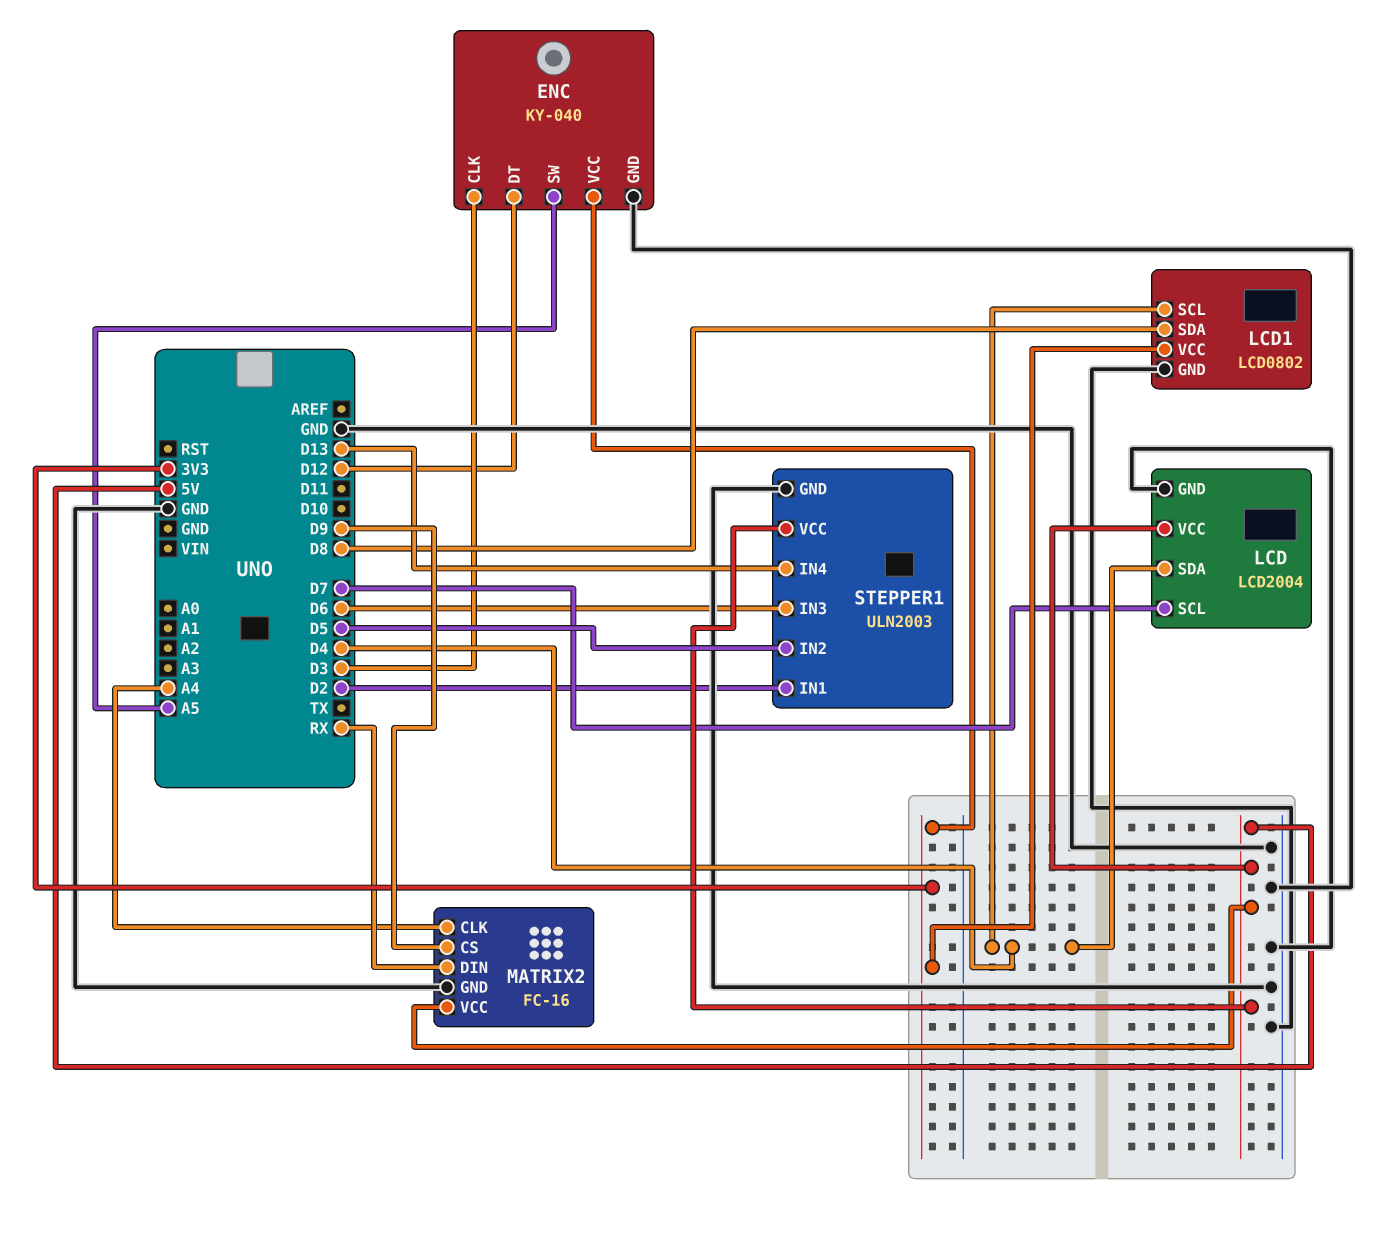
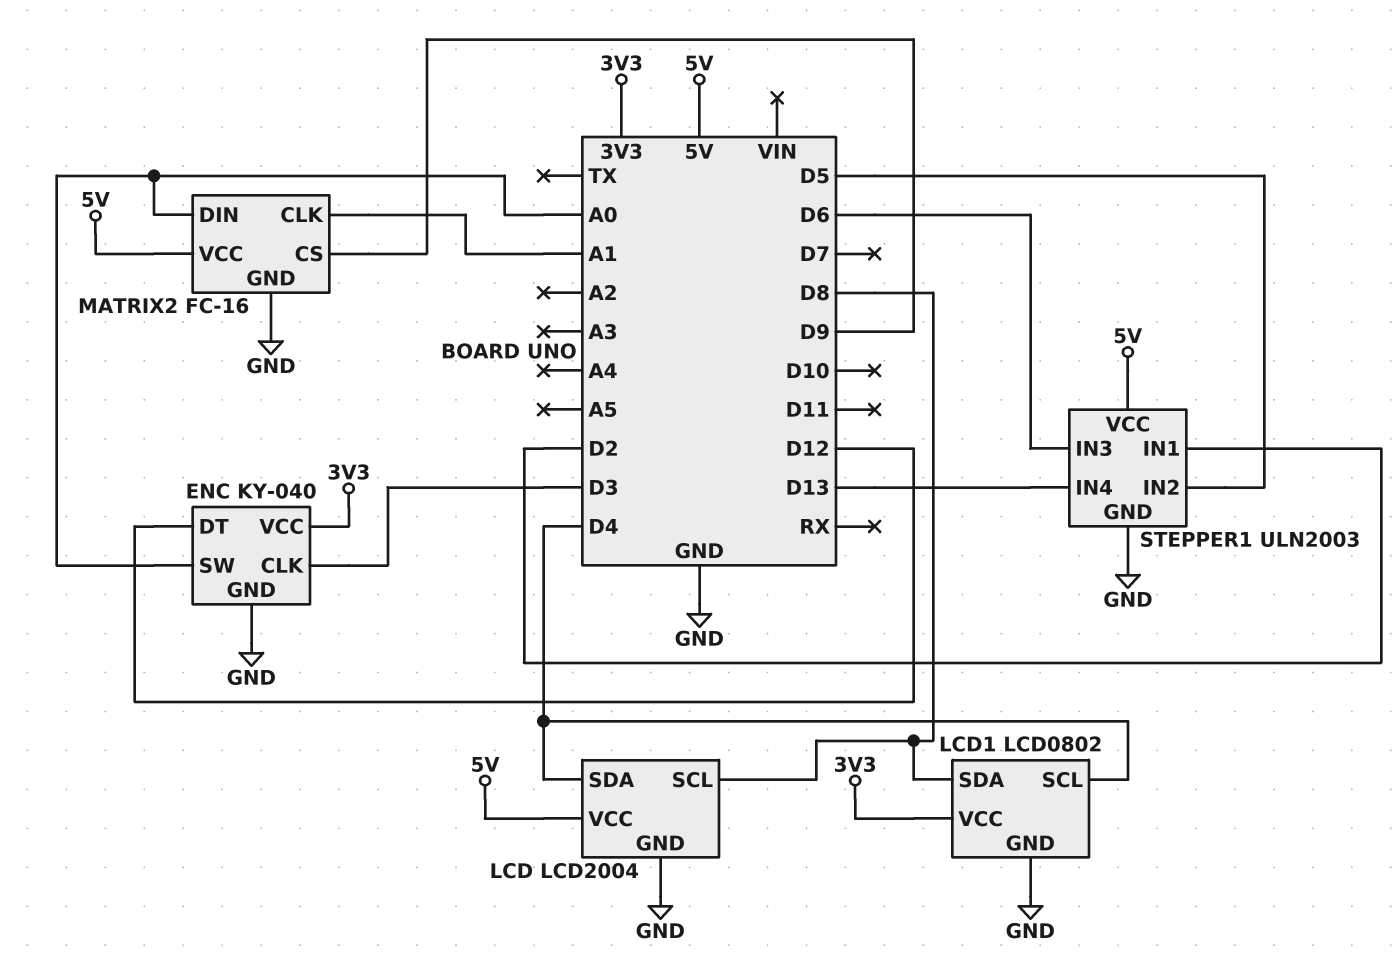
ENC pin SW: A5 -> A0
LCD pin SCL: D7 -> D8
MATRIX2 pin CLK: A4 -> A1
MATRIX2 pin DIN: RX -> A0

